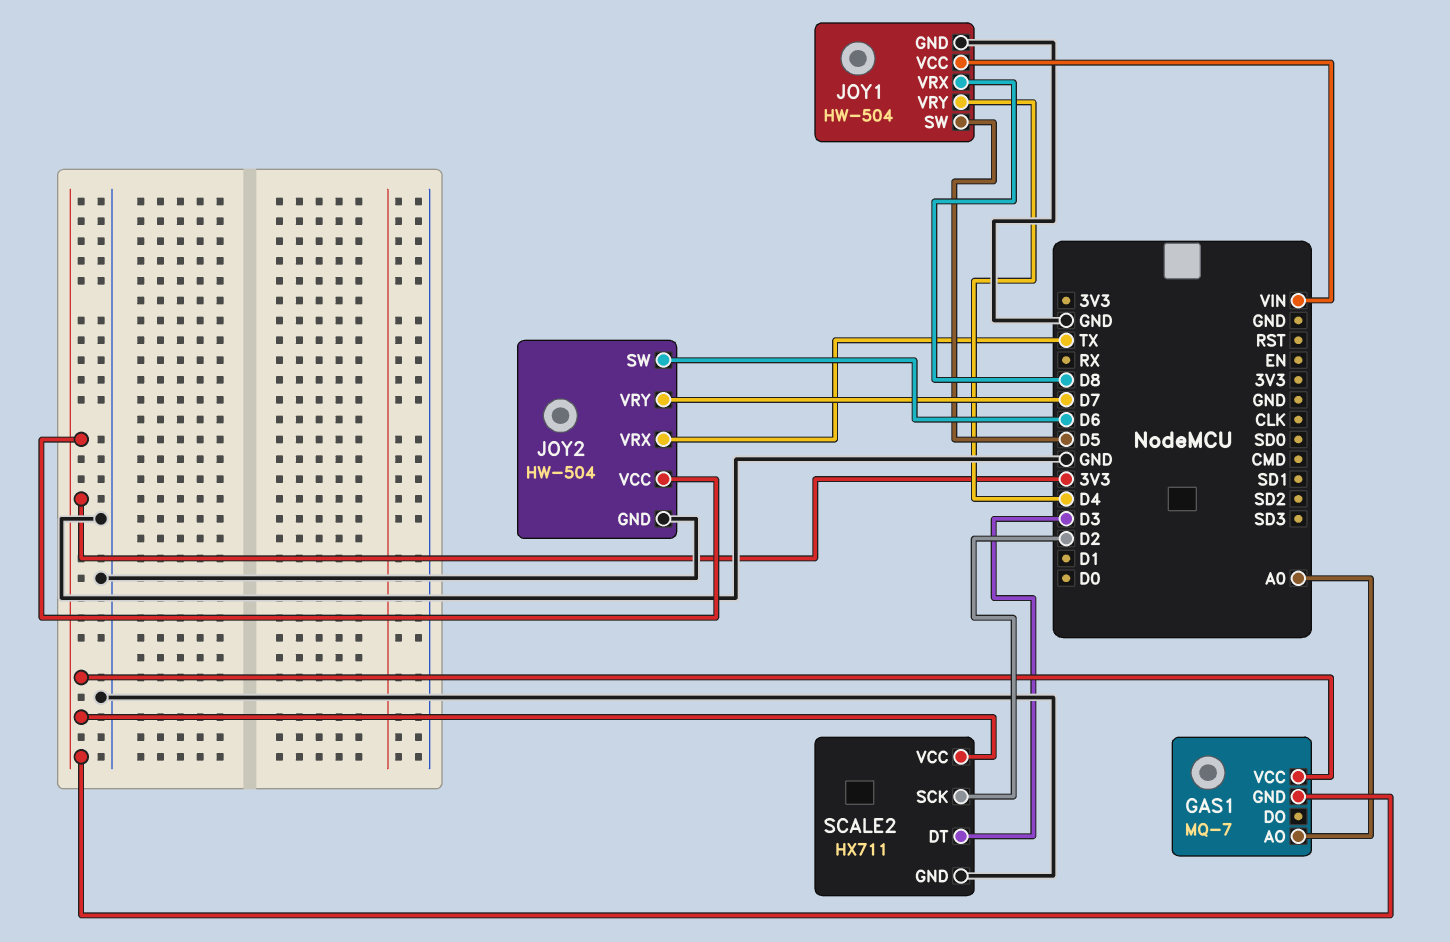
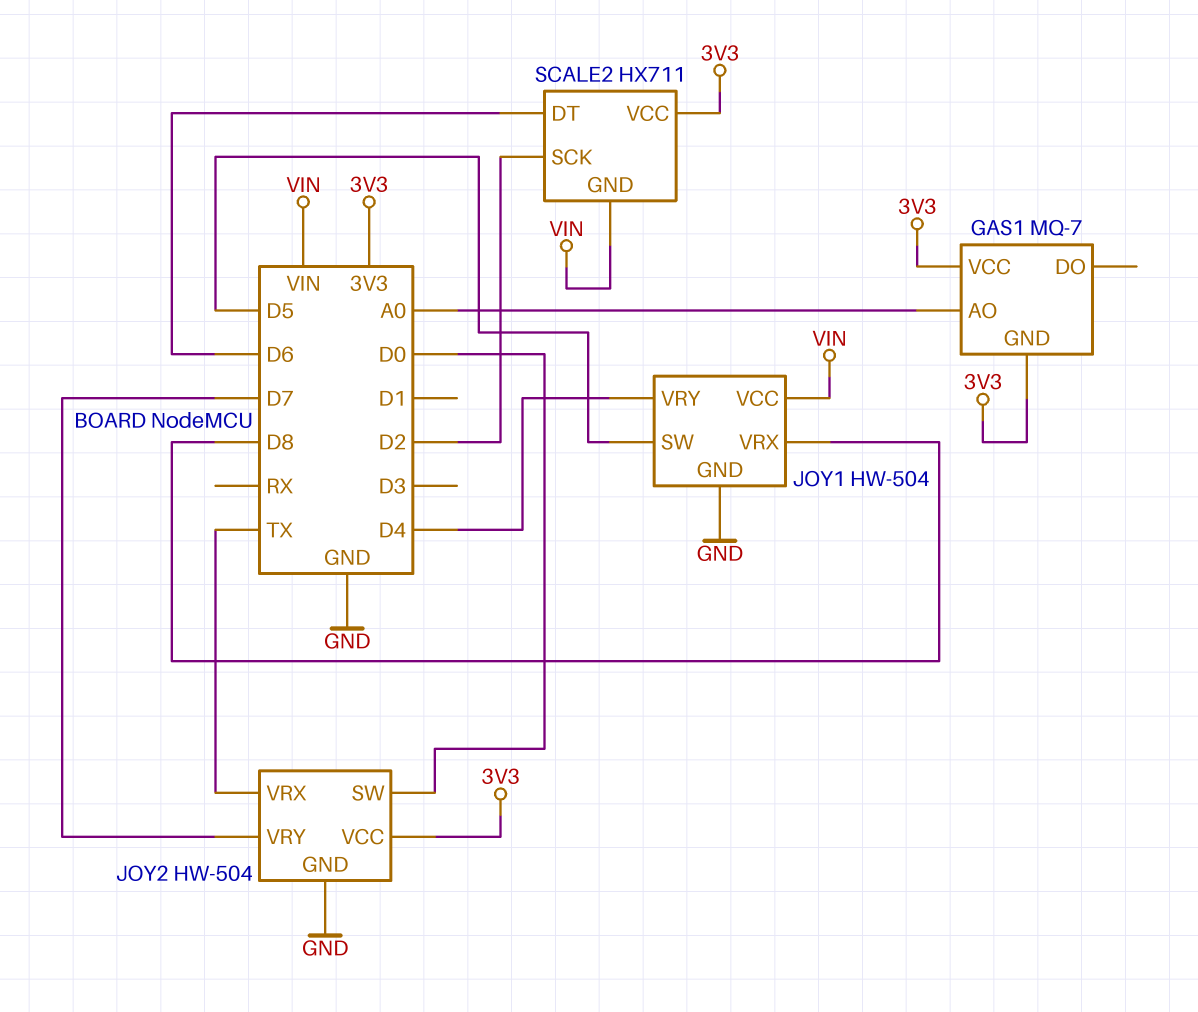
JOY2 pin SW: D6 -> D0
SCALE2 pin DT: D3 -> D6
SCALE2 pin GND: GND -> VIN

